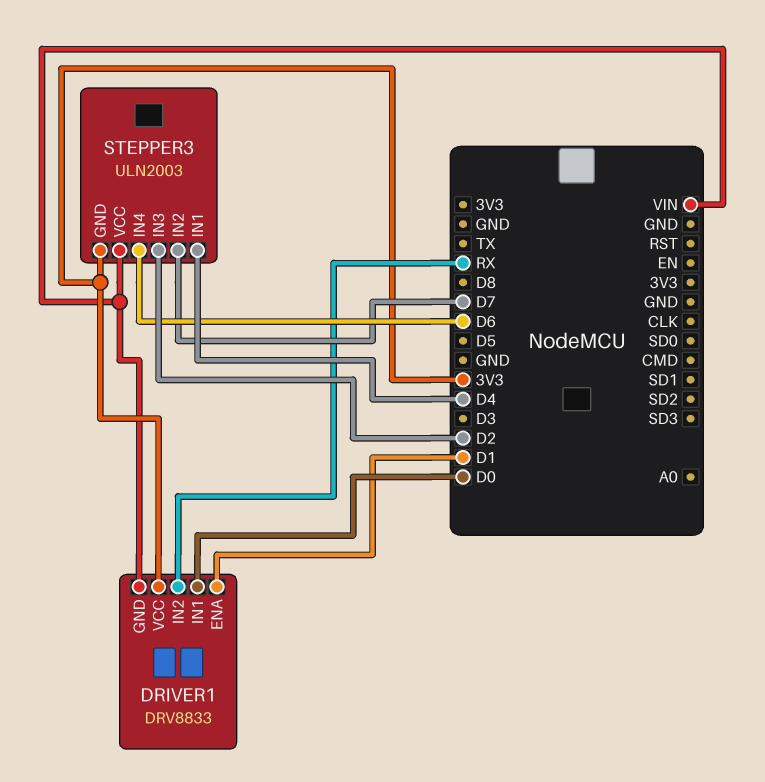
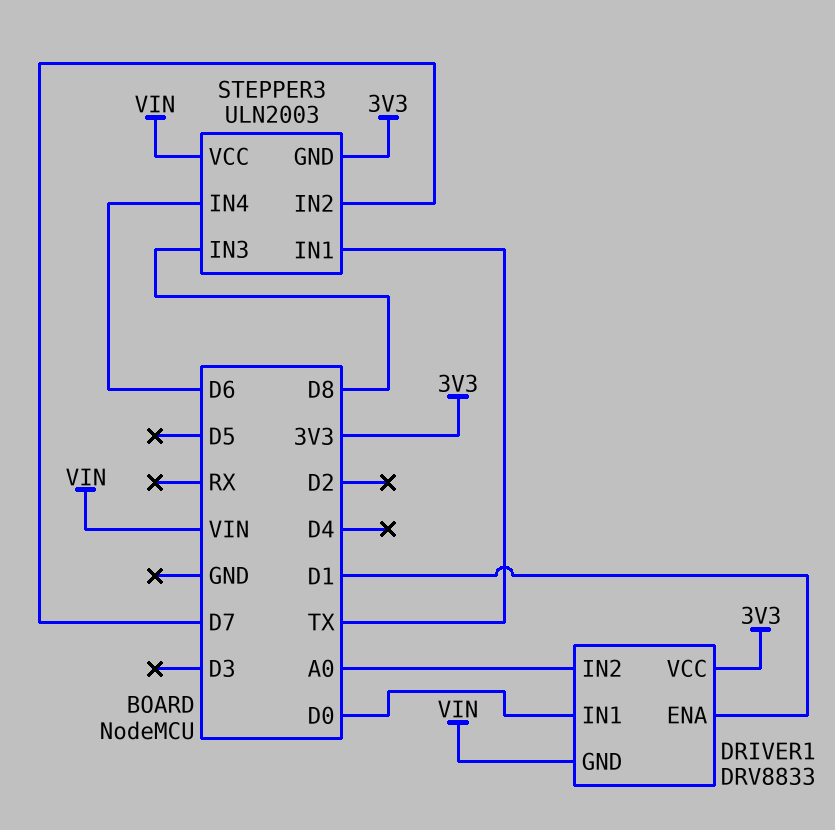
DRIVER1 pin IN2: RX -> A0
STEPPER3 pin IN1: D4 -> TX
STEPPER3 pin IN3: D2 -> D8

